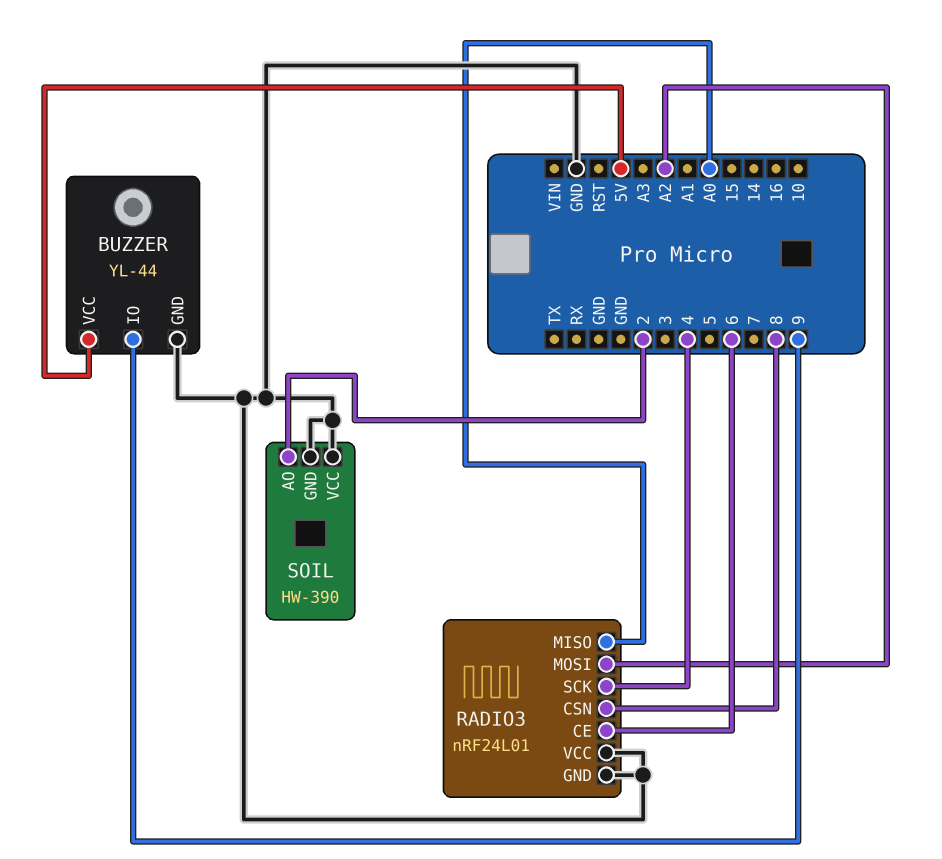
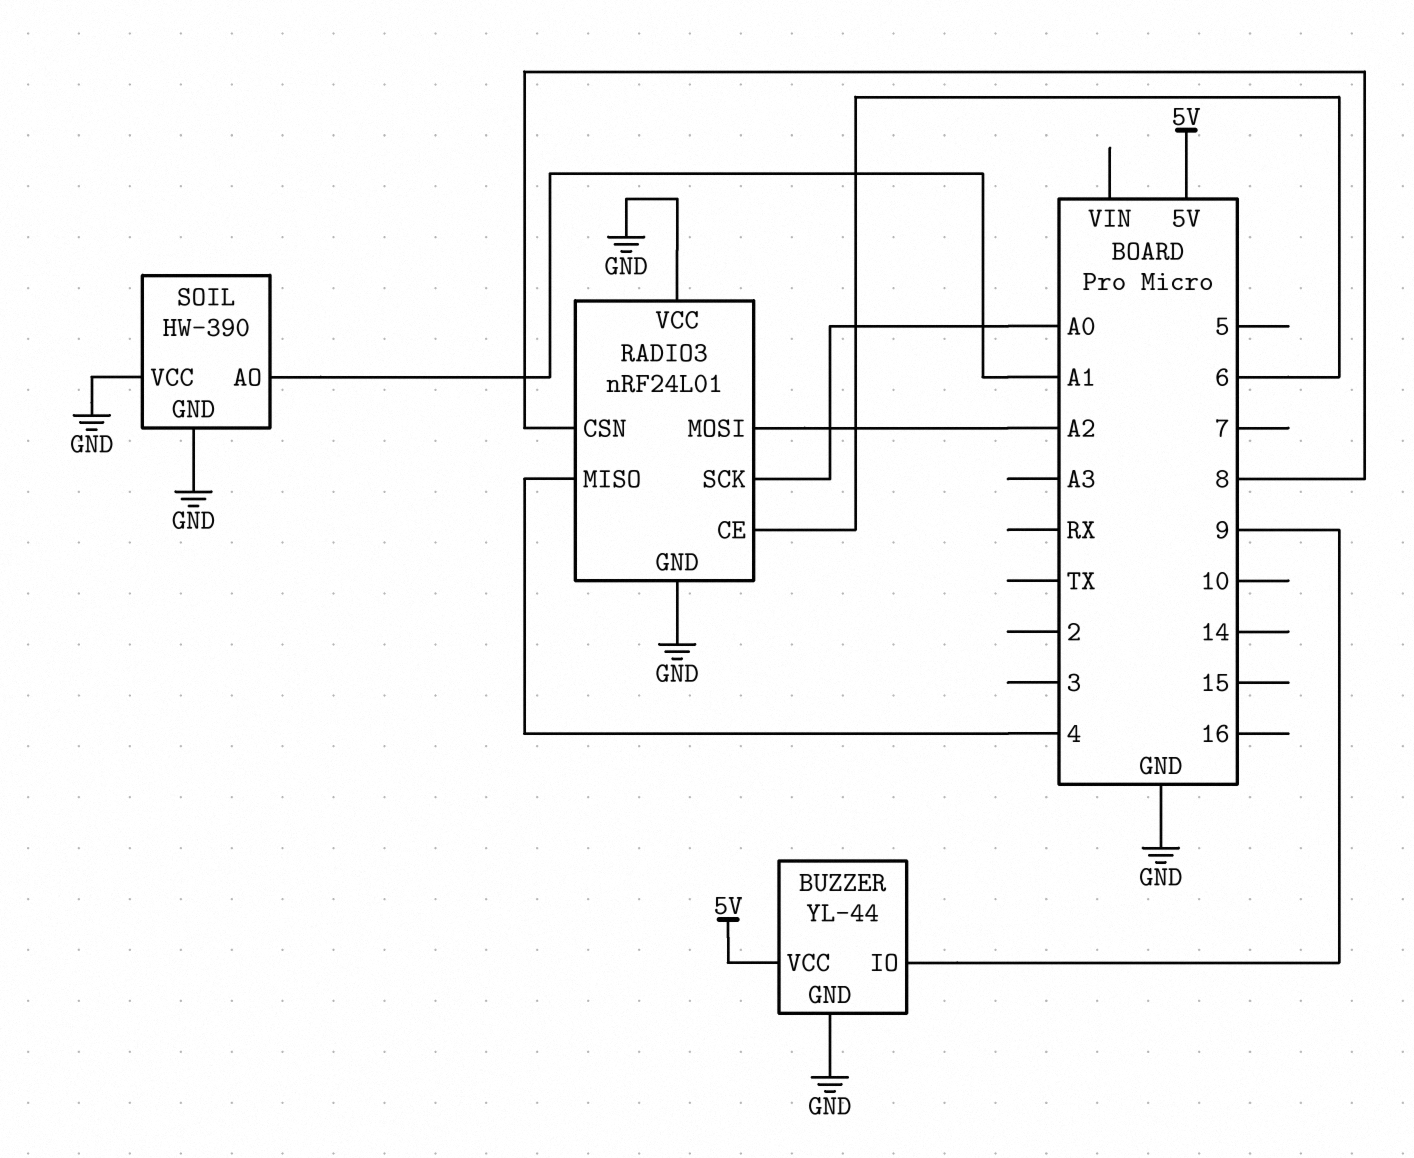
RADIO3 pin MISO: A0 -> 4
RADIO3 pin SCK: 4 -> A0
SOIL pin AO: 2 -> A1

